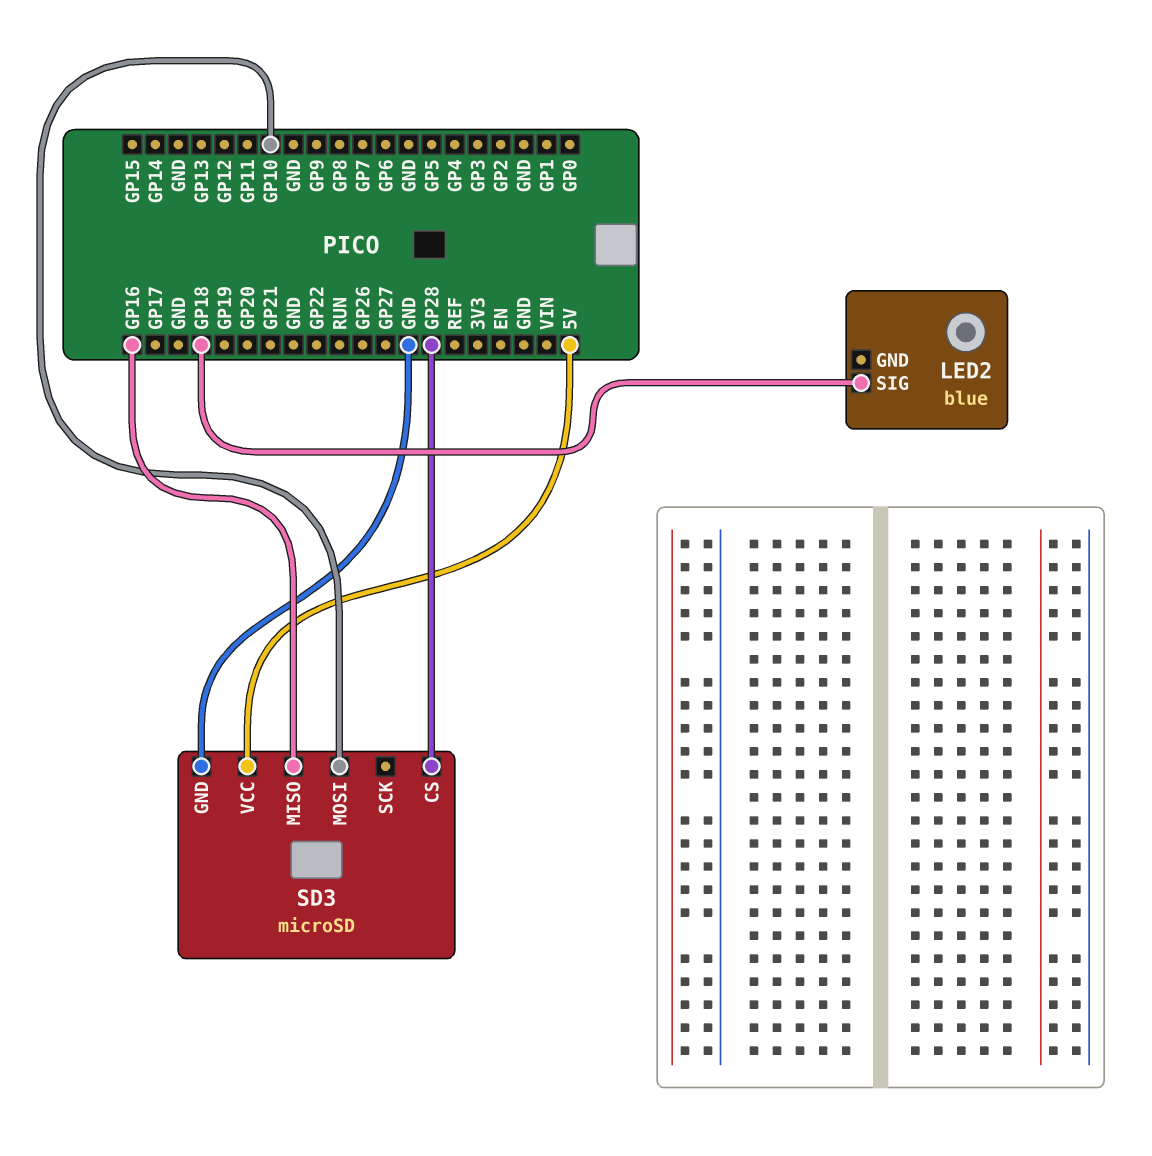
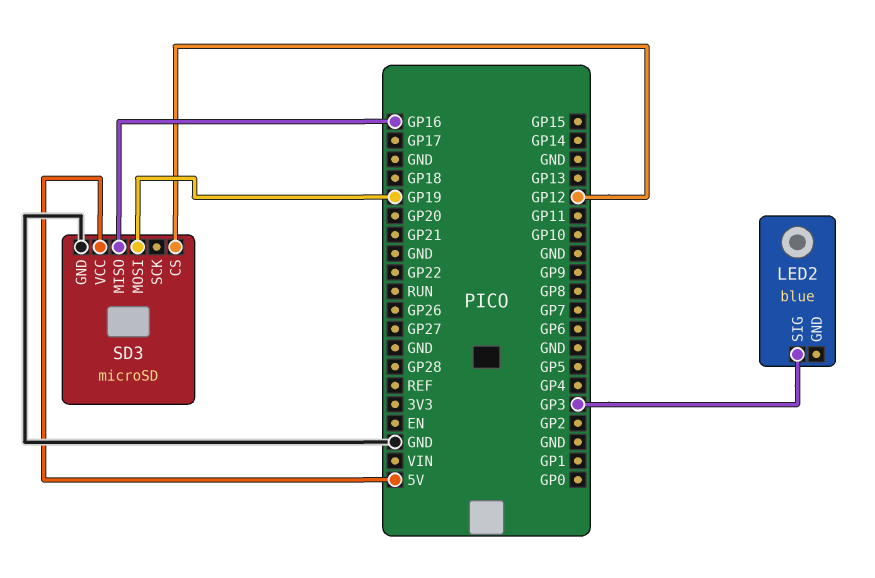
LED2 pin SIG: GP18 -> GP3
SD3 pin CS: GP28 -> GP12
SD3 pin MOSI: GP10 -> GP19

